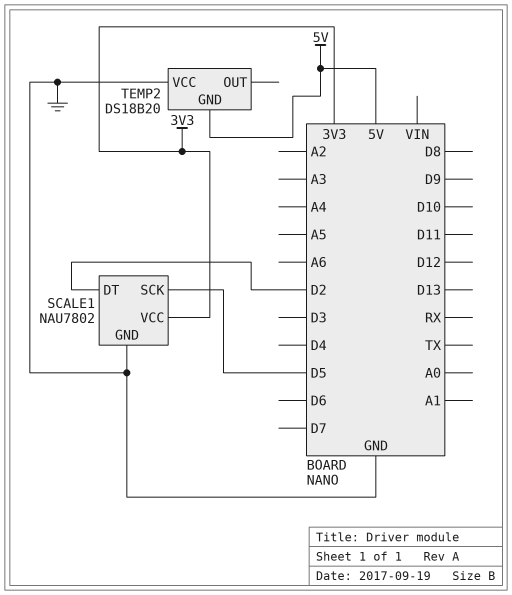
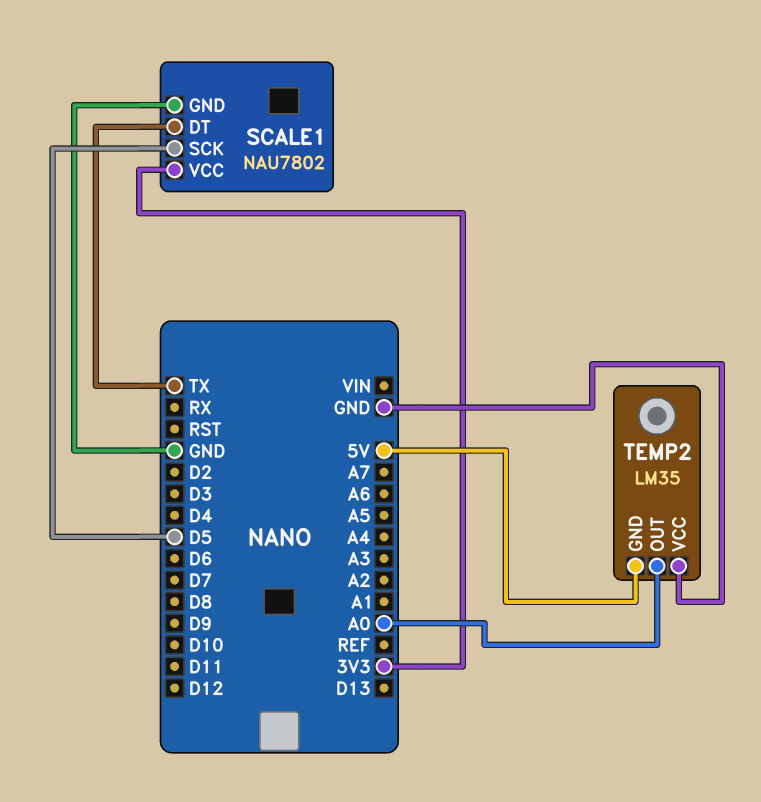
SCALE1 pin DT: D2 -> TX
TEMP2: DS18B20 -> LM35
TEMP2 pin OUT: none -> A0

